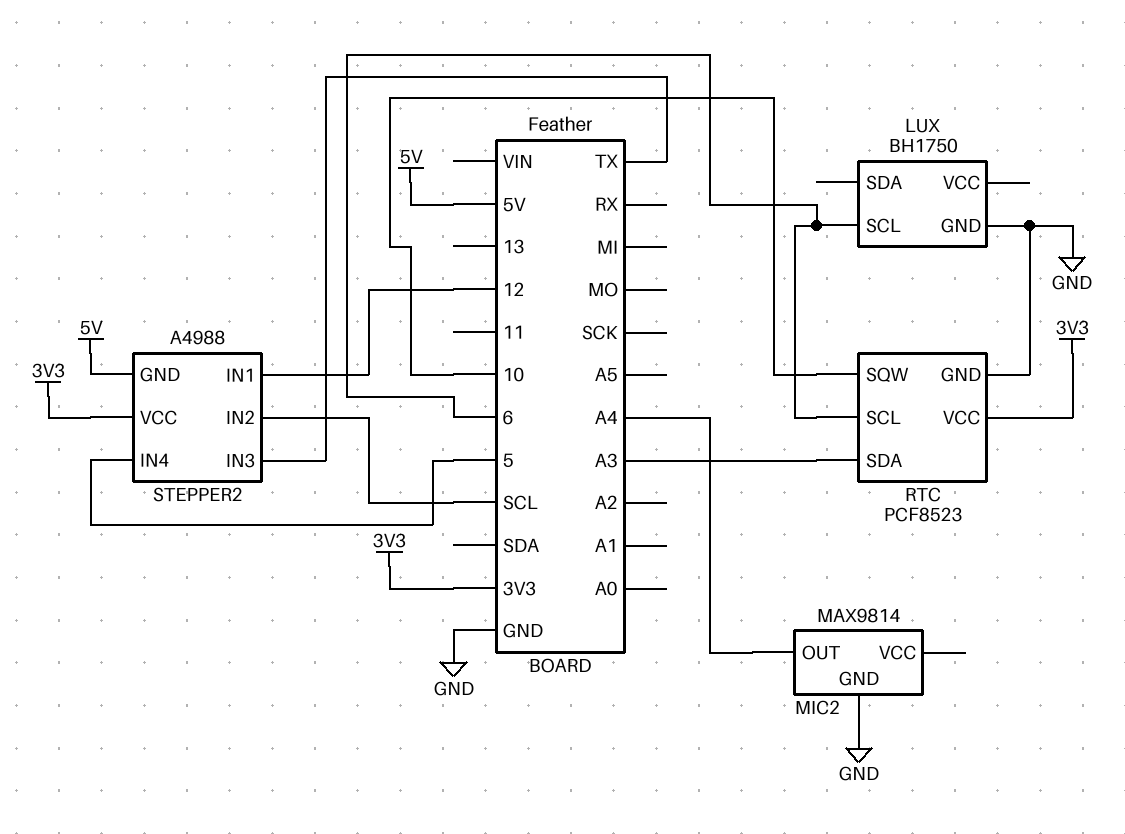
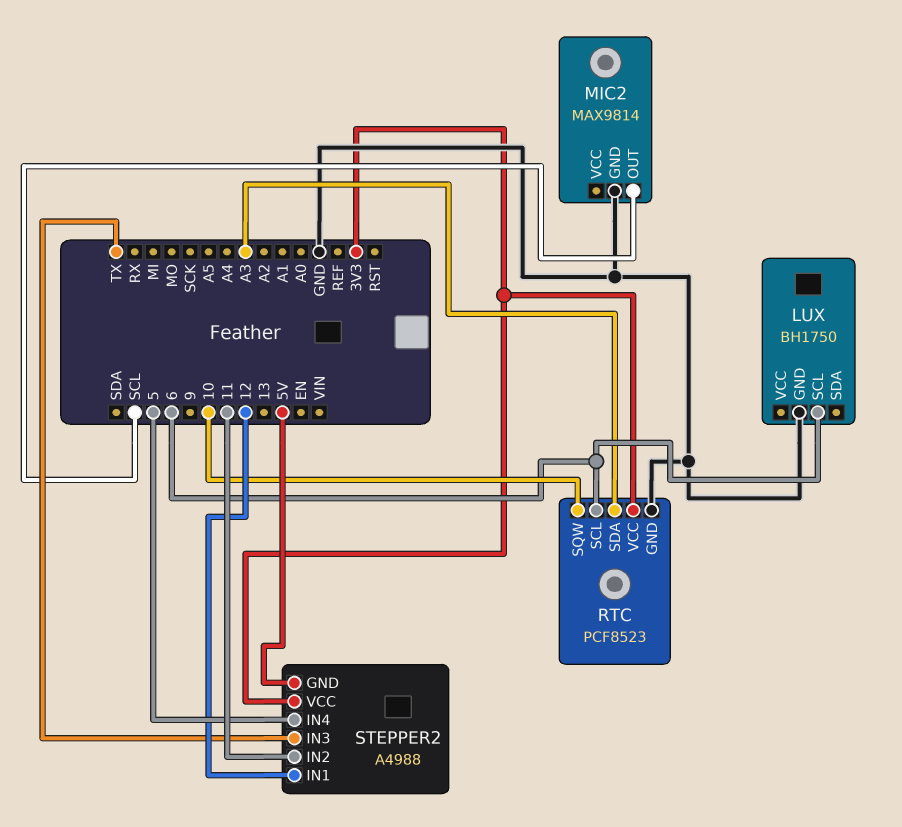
MIC2 pin OUT: A4 -> SCL
STEPPER2 pin IN2: SCL -> 11

